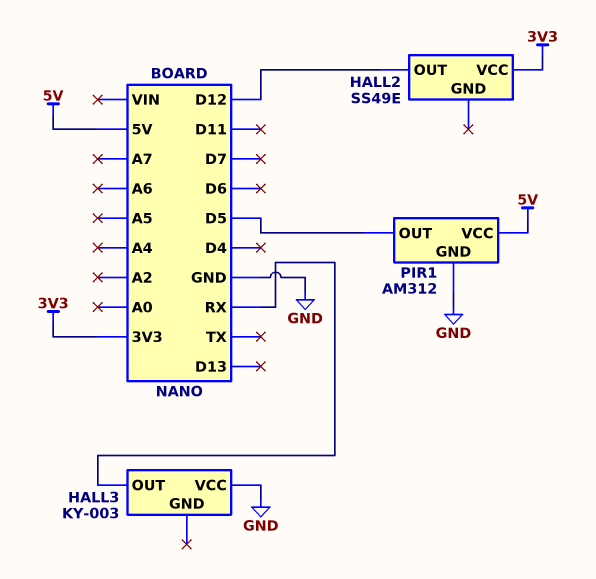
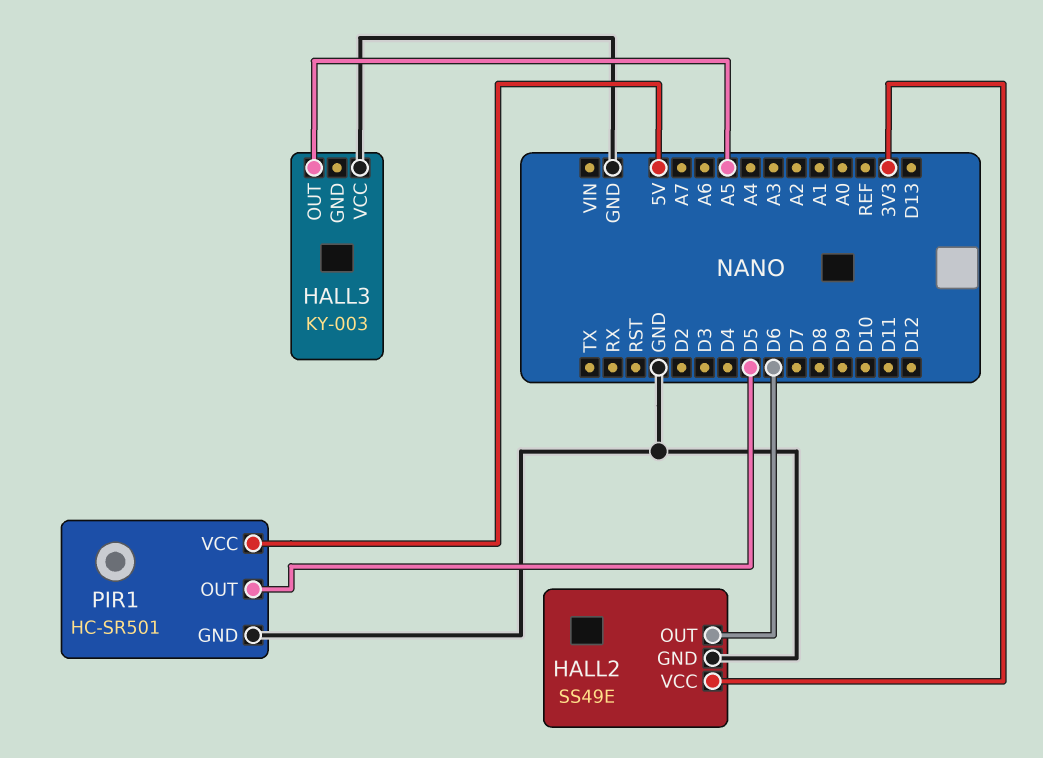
HALL2 pin GND: none -> GND
HALL2 pin OUT: D12 -> D6
HALL3 pin OUT: RX -> A5
PIR1: AM312 -> HC-SR501

